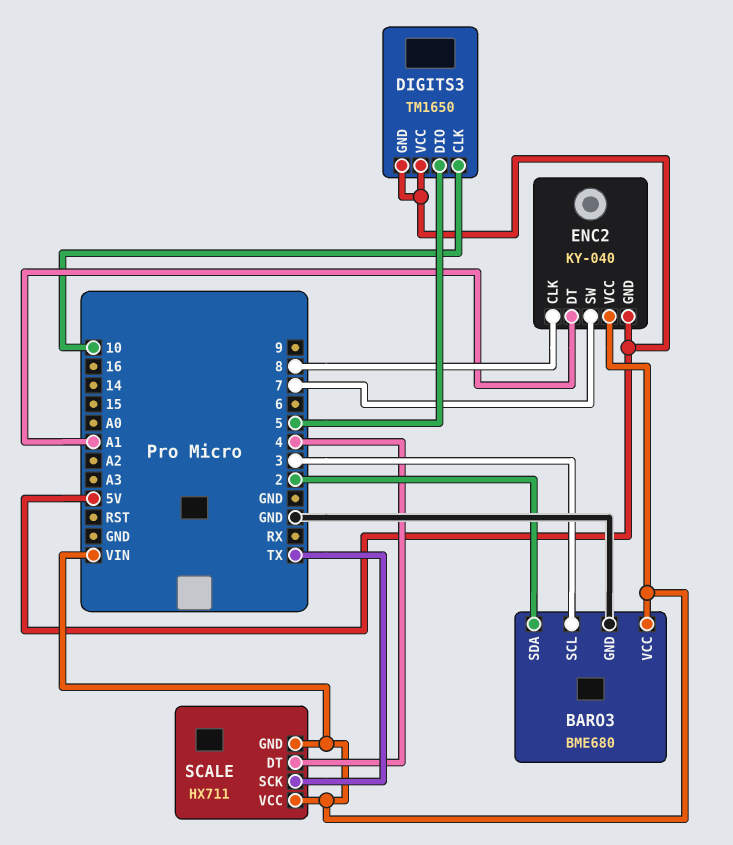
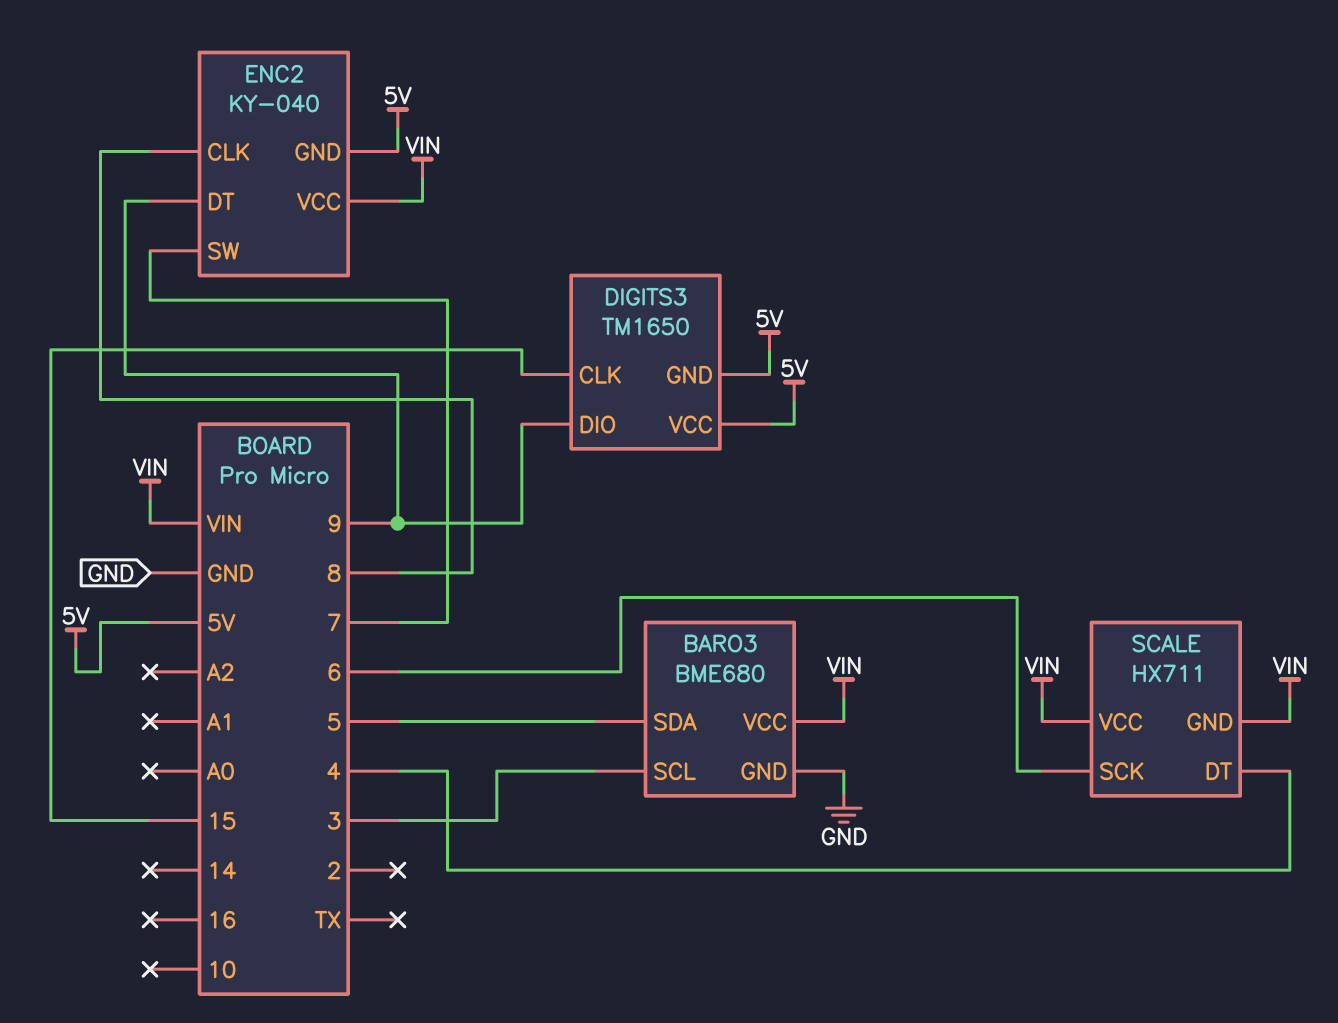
BARO3 pin SDA: 2 -> 5
DIGITS3 pin CLK: 10 -> 15
DIGITS3 pin DIO: 5 -> 9
ENC2 pin DT: A1 -> 9
SCALE pin SCK: TX -> 6

